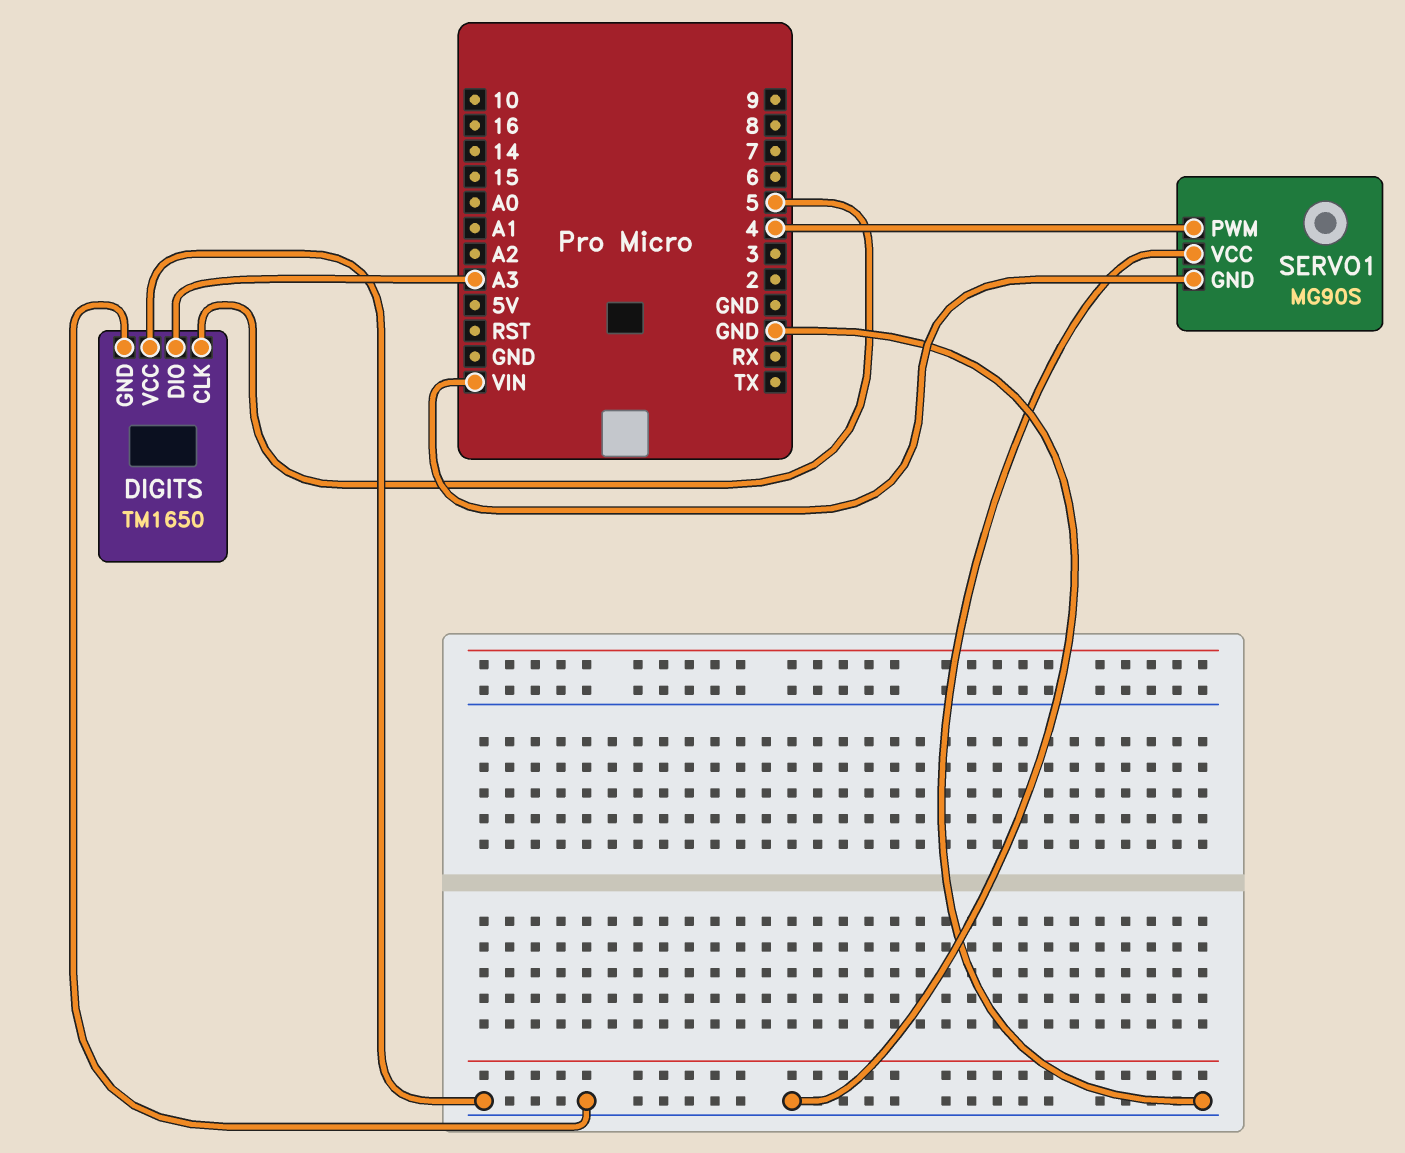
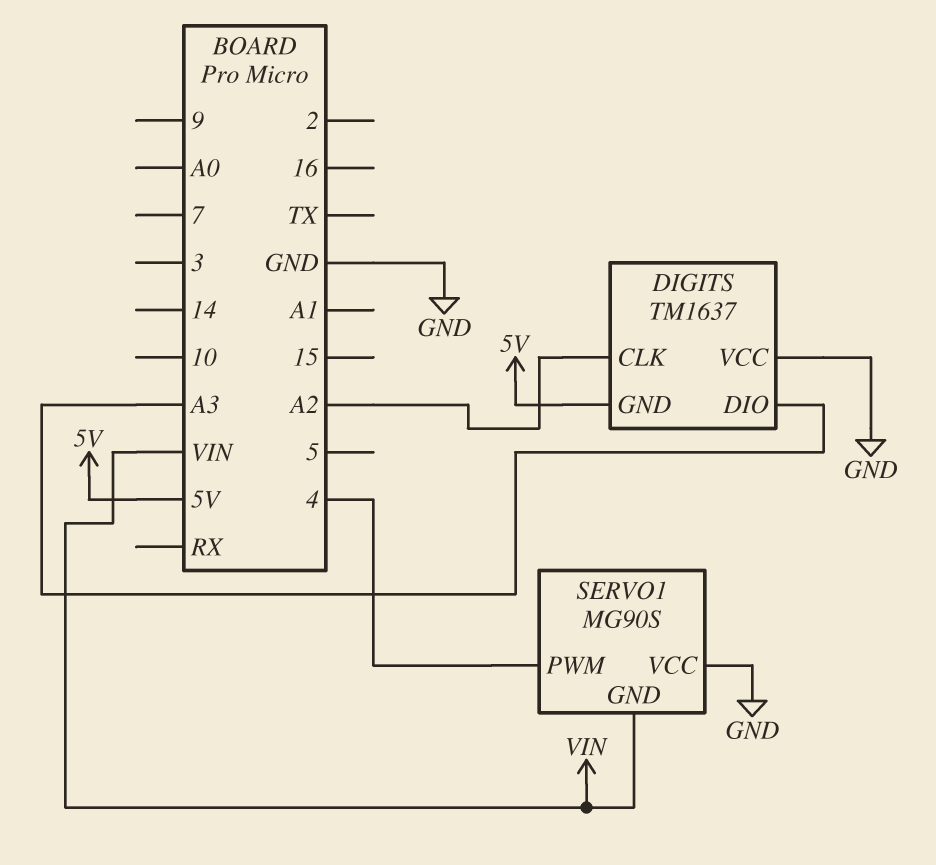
DIGITS: TM1650 -> TM1637
DIGITS pin CLK: 5 -> A2
DIGITS pin GND: GND -> 5V

